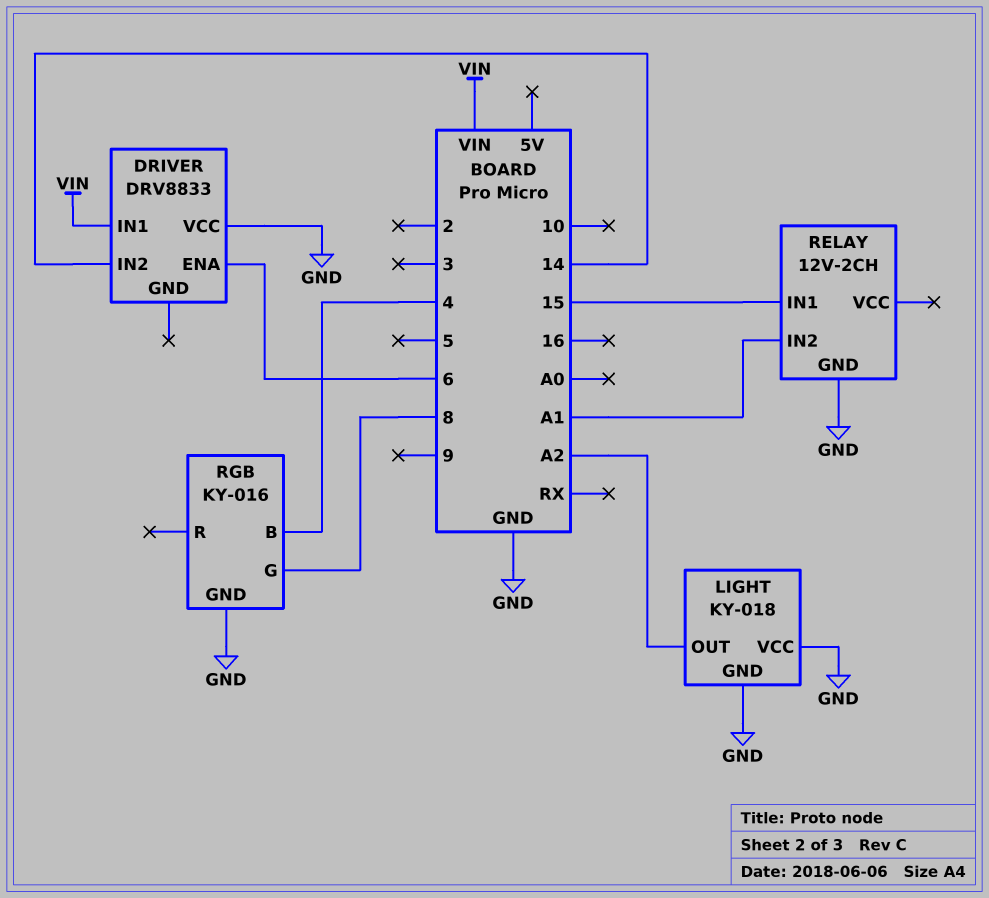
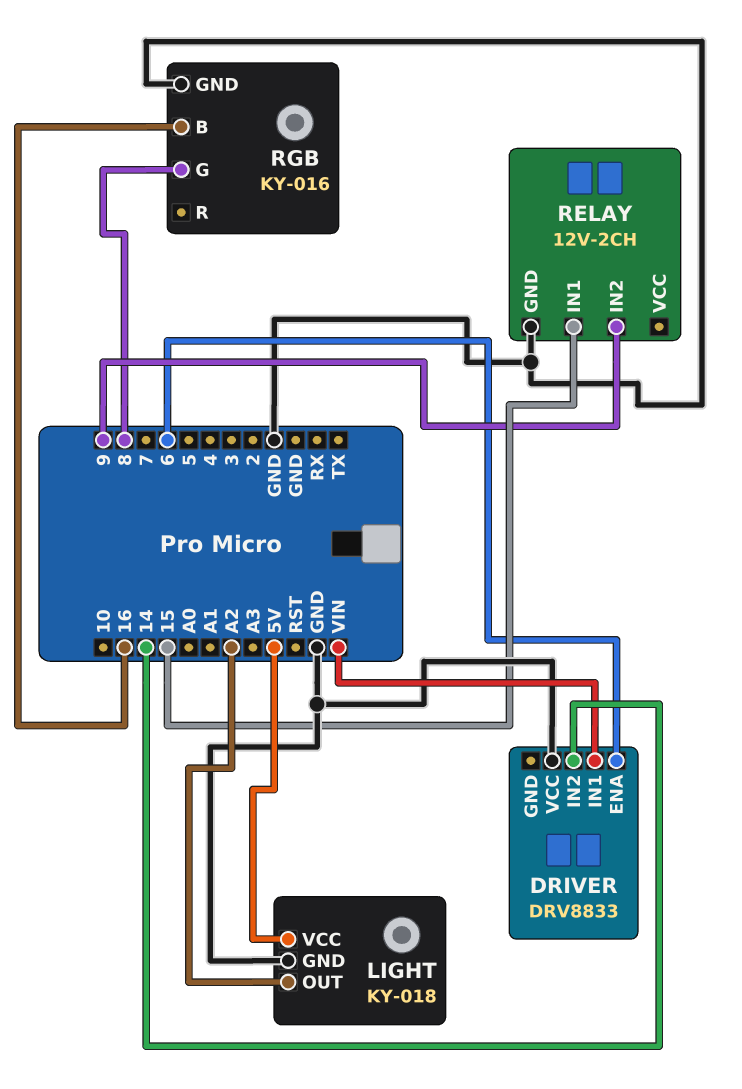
LIGHT pin VCC: GND -> 5V
RELAY pin IN2: A1 -> 9
RGB pin B: 4 -> 16

